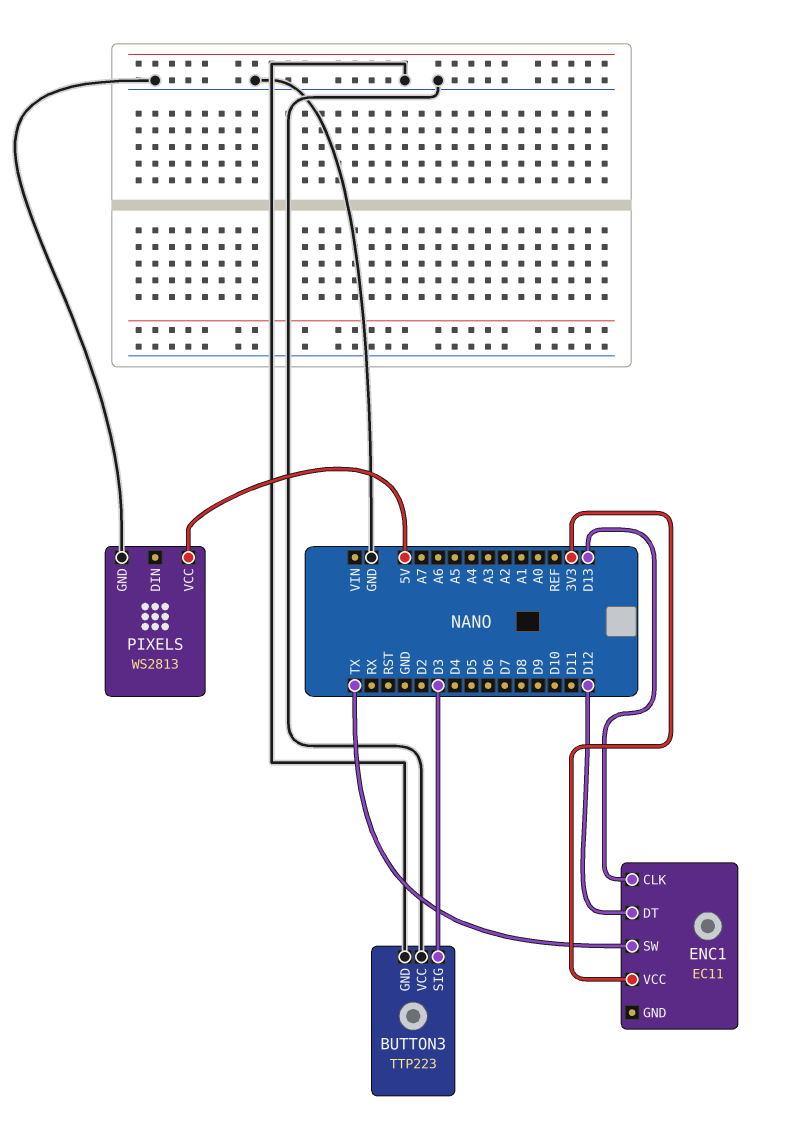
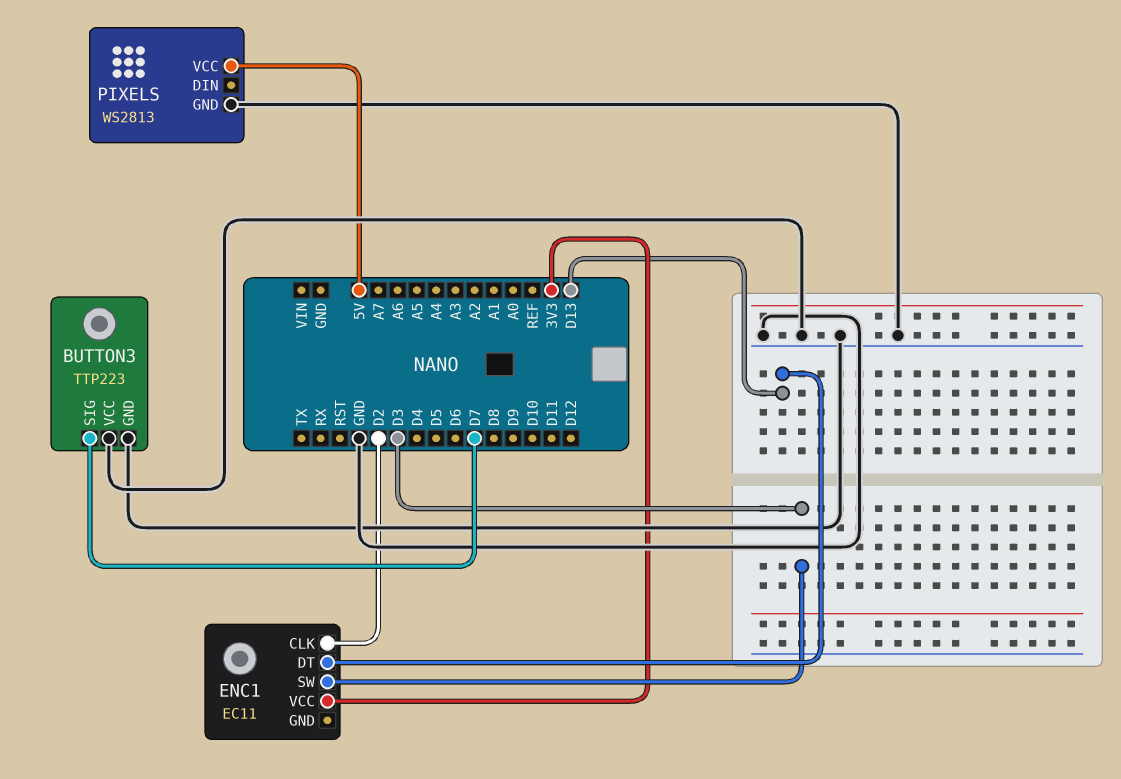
BUTTON3 pin SIG: D3 -> D7
ENC1 pin CLK: D13 -> D2
ENC1 pin DT: D12 -> D13
ENC1 pin SW: TX -> D3

